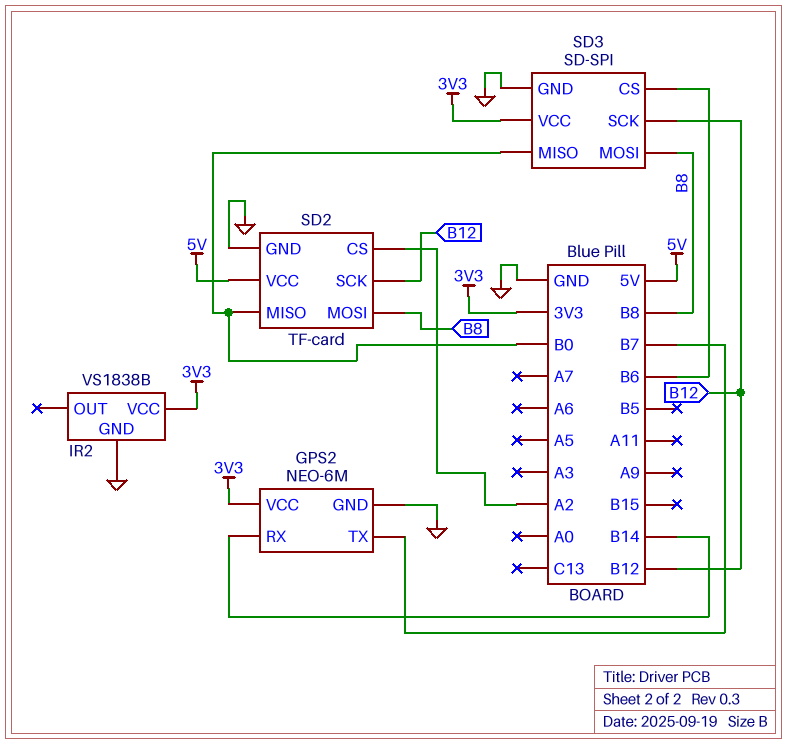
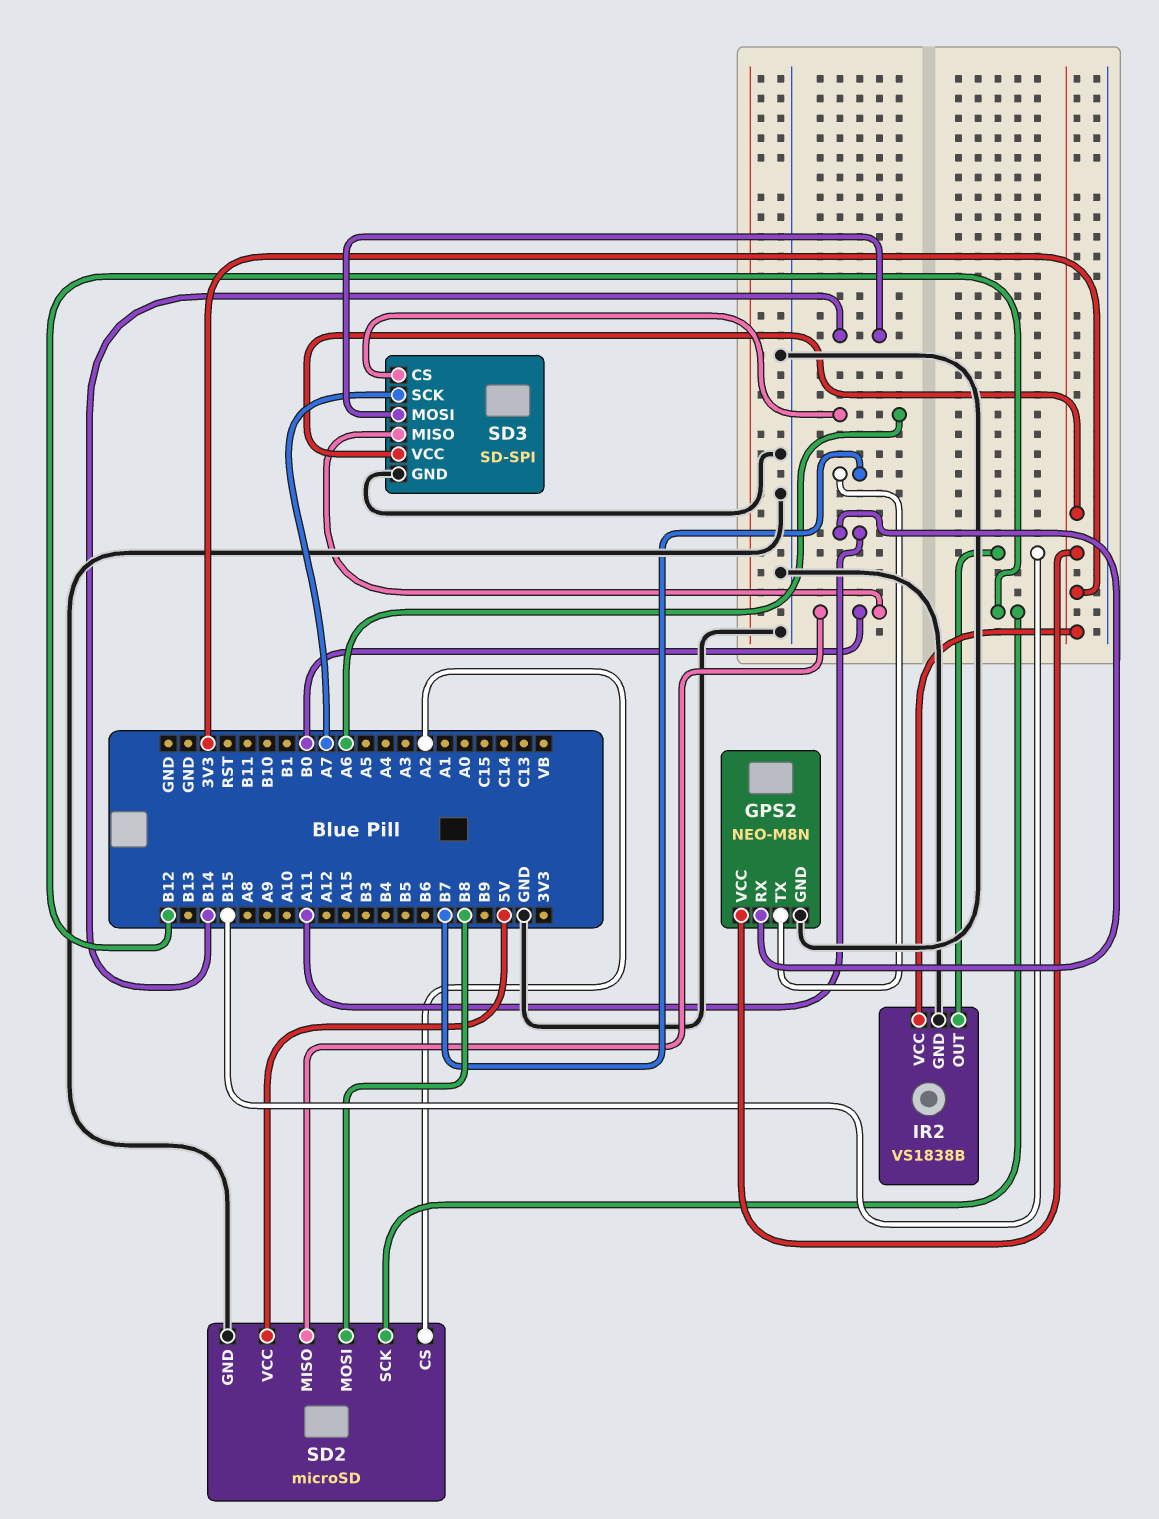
GPS2: NEO-6M -> NEO-M8N
GPS2 pin RX: B14 -> A11
IR2 pin OUT: none -> B15
SD2: TF-card -> microSD
SD3 pin CS: B6 -> A6
SD3 pin MOSI: B8 -> B14
SD3 pin SCK: B12 -> A7

